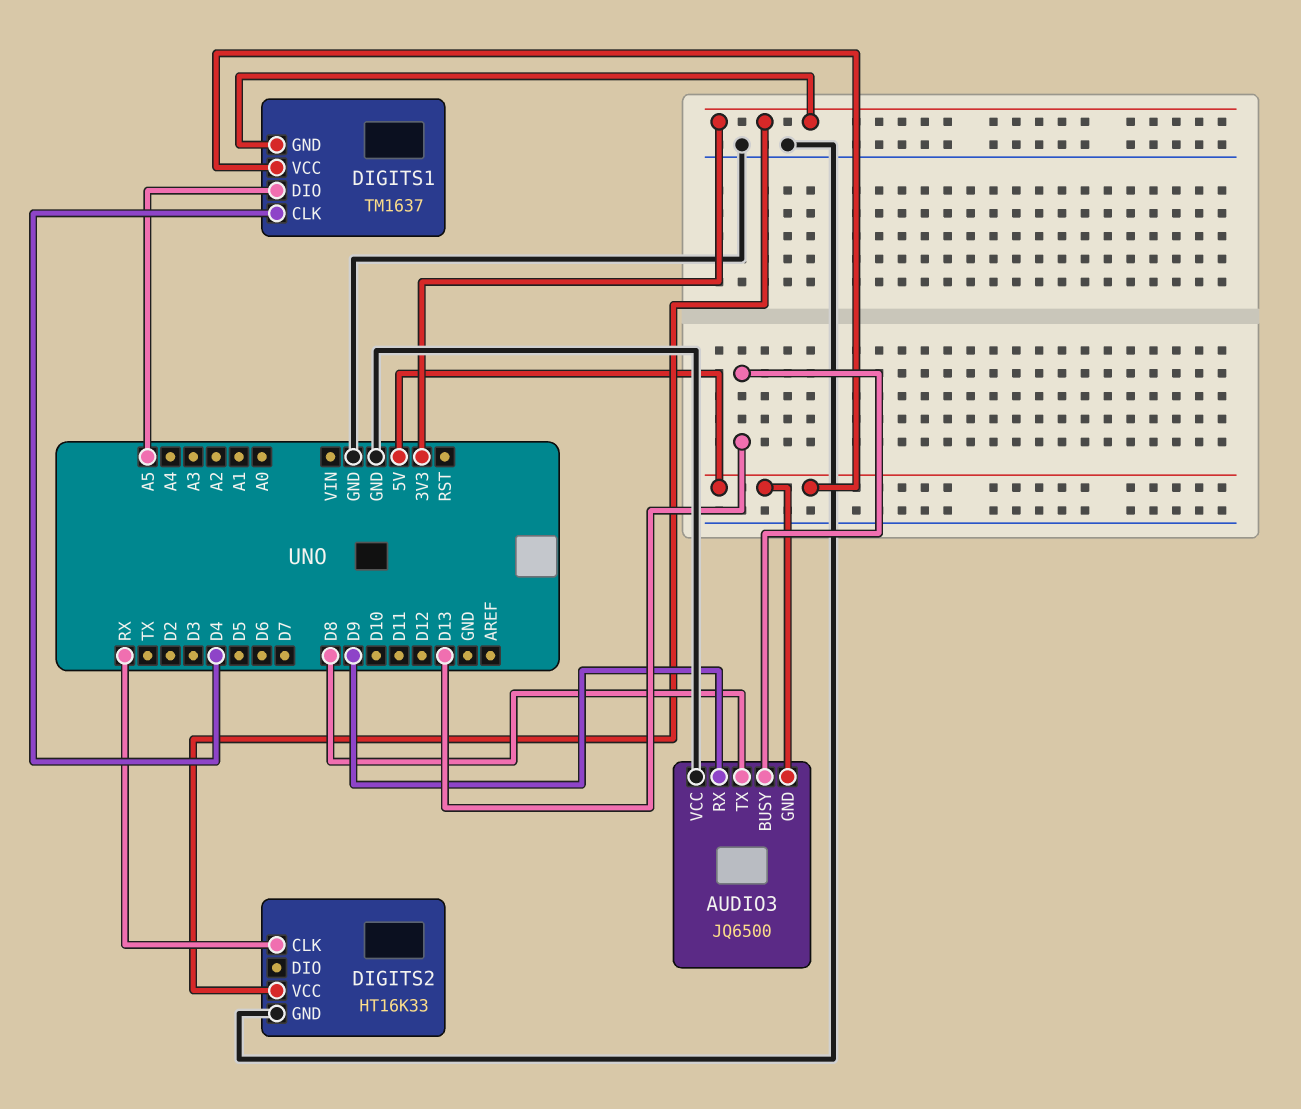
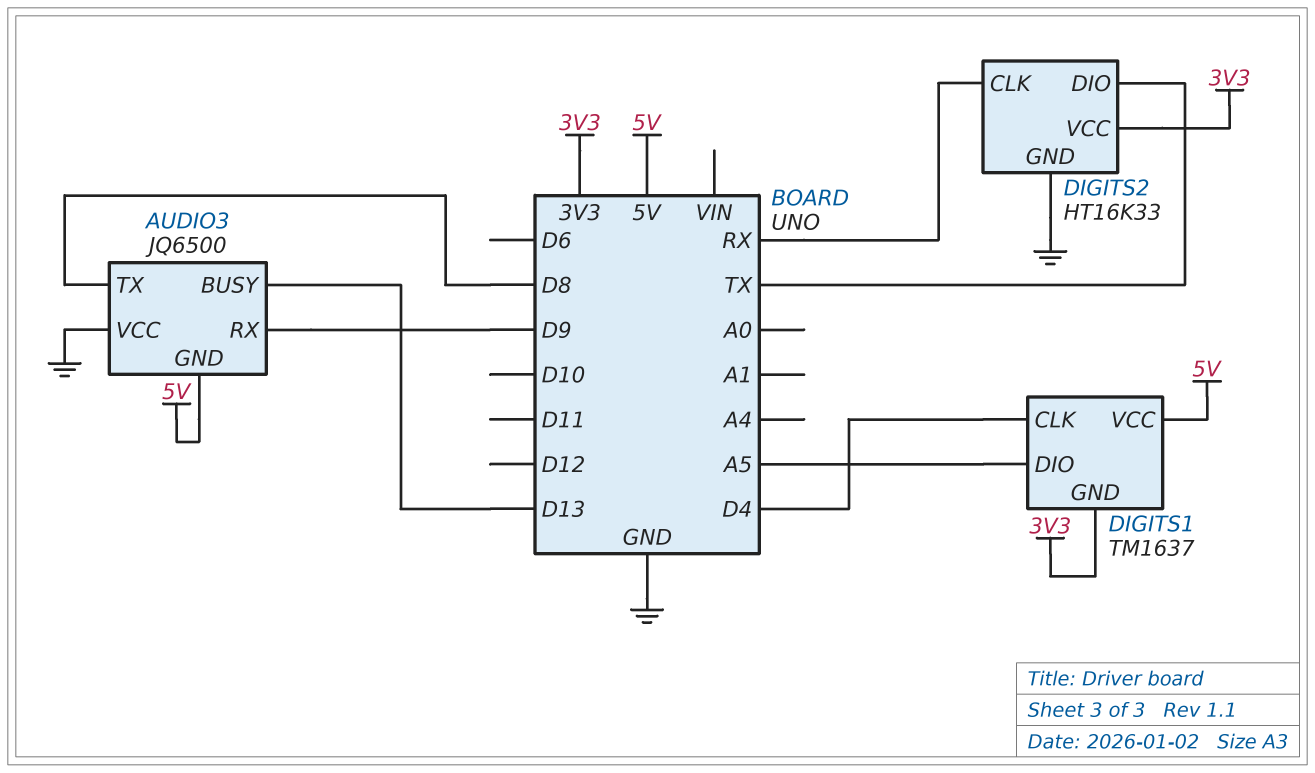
DIGITS2 pin DIO: none -> TX

